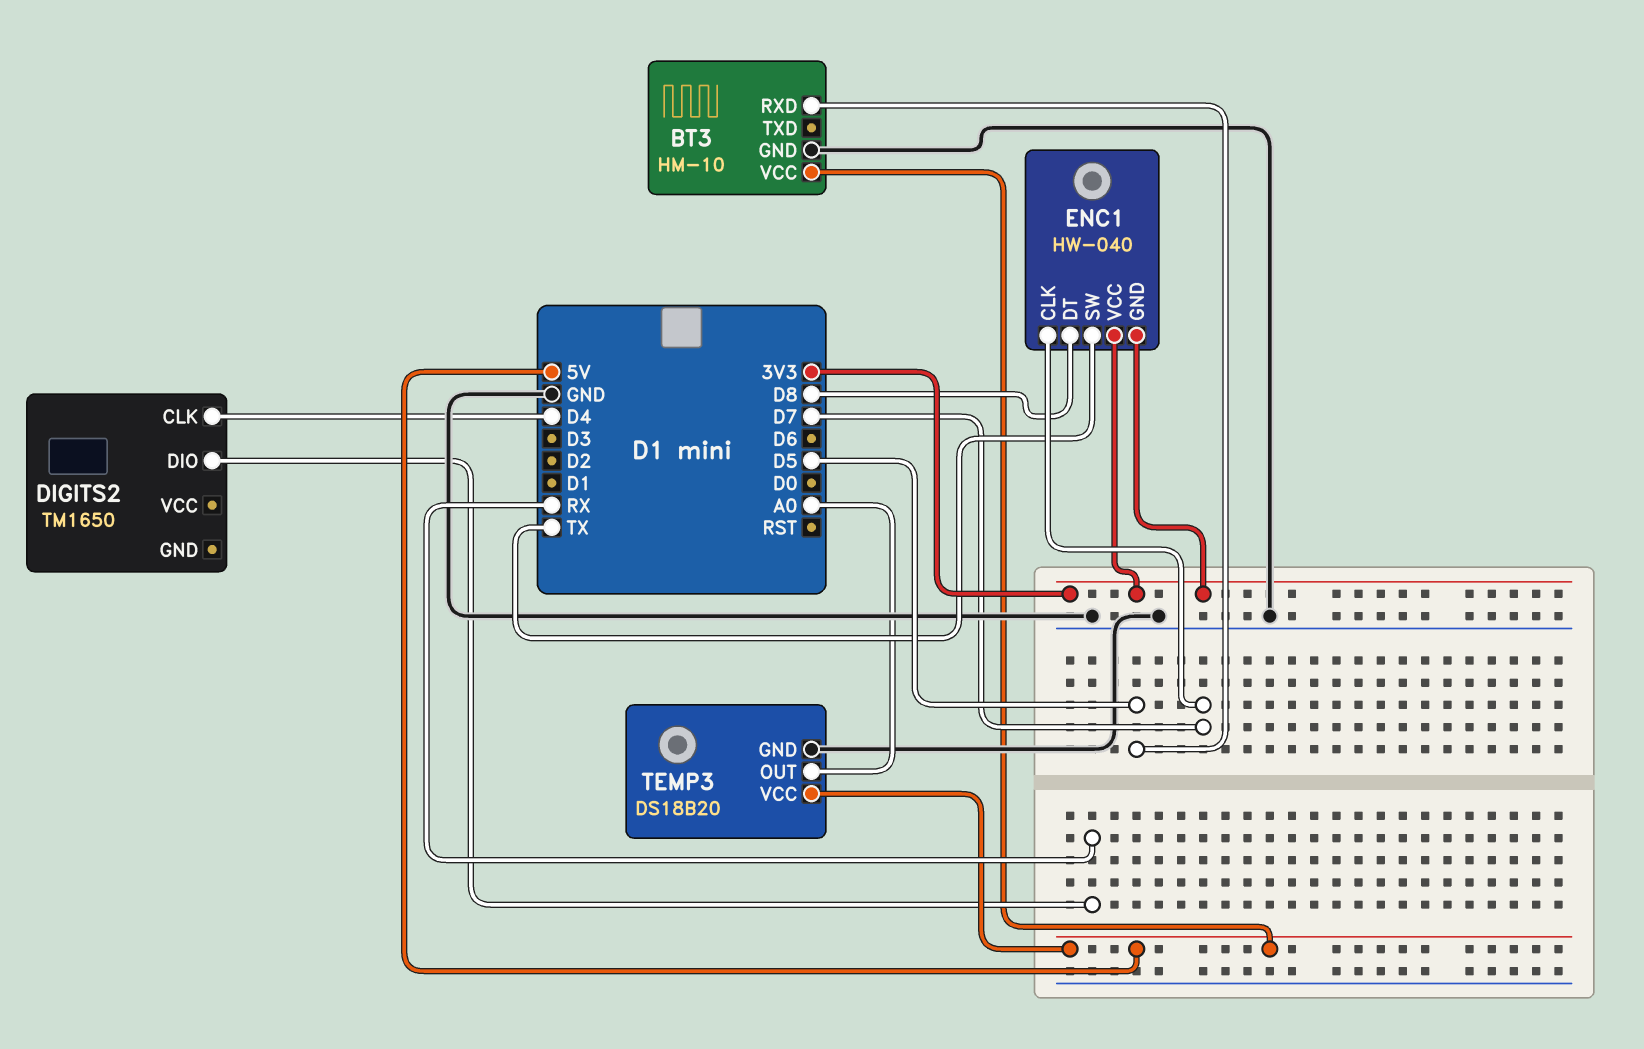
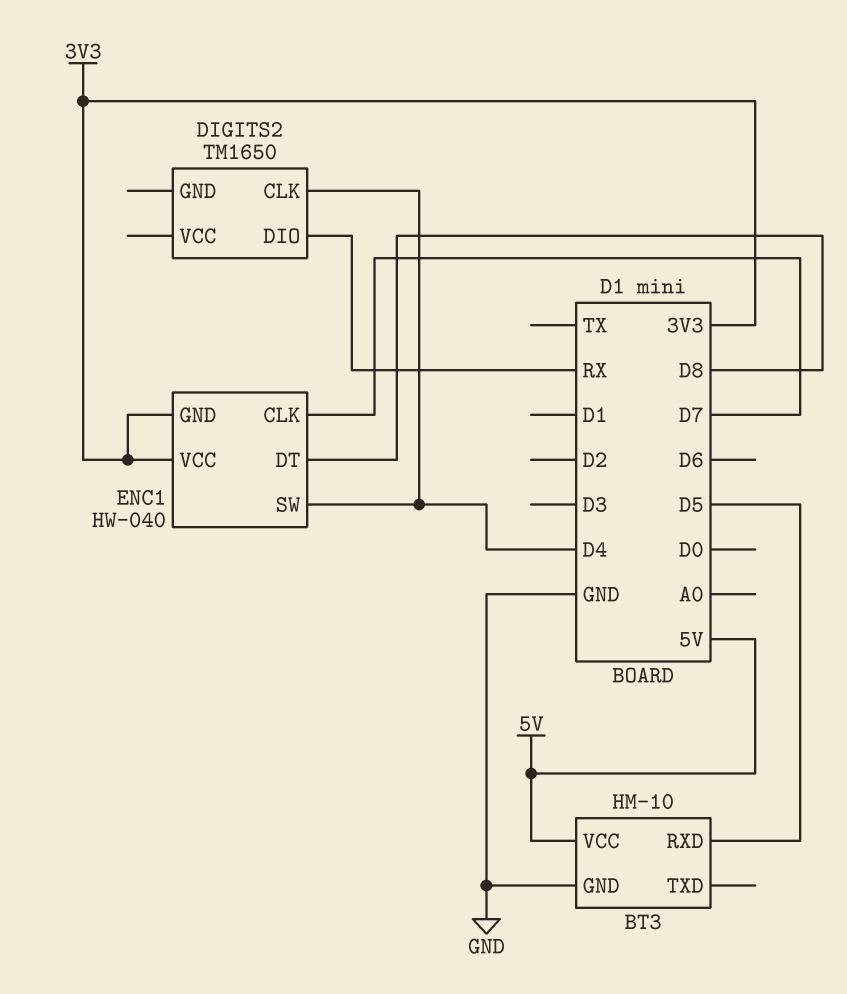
ENC1 pin SW: TX -> D4
TEMP3: DS18B20 -> none
TEMP3 pin GND: GND -> none
TEMP3 pin OUT: A0 -> none
TEMP3 pin VCC: 5V -> none

